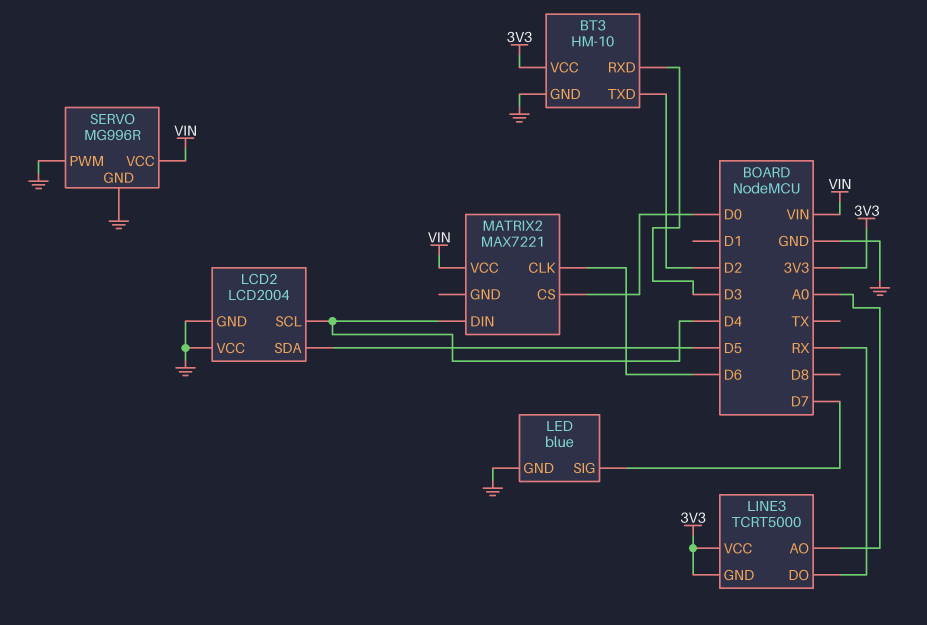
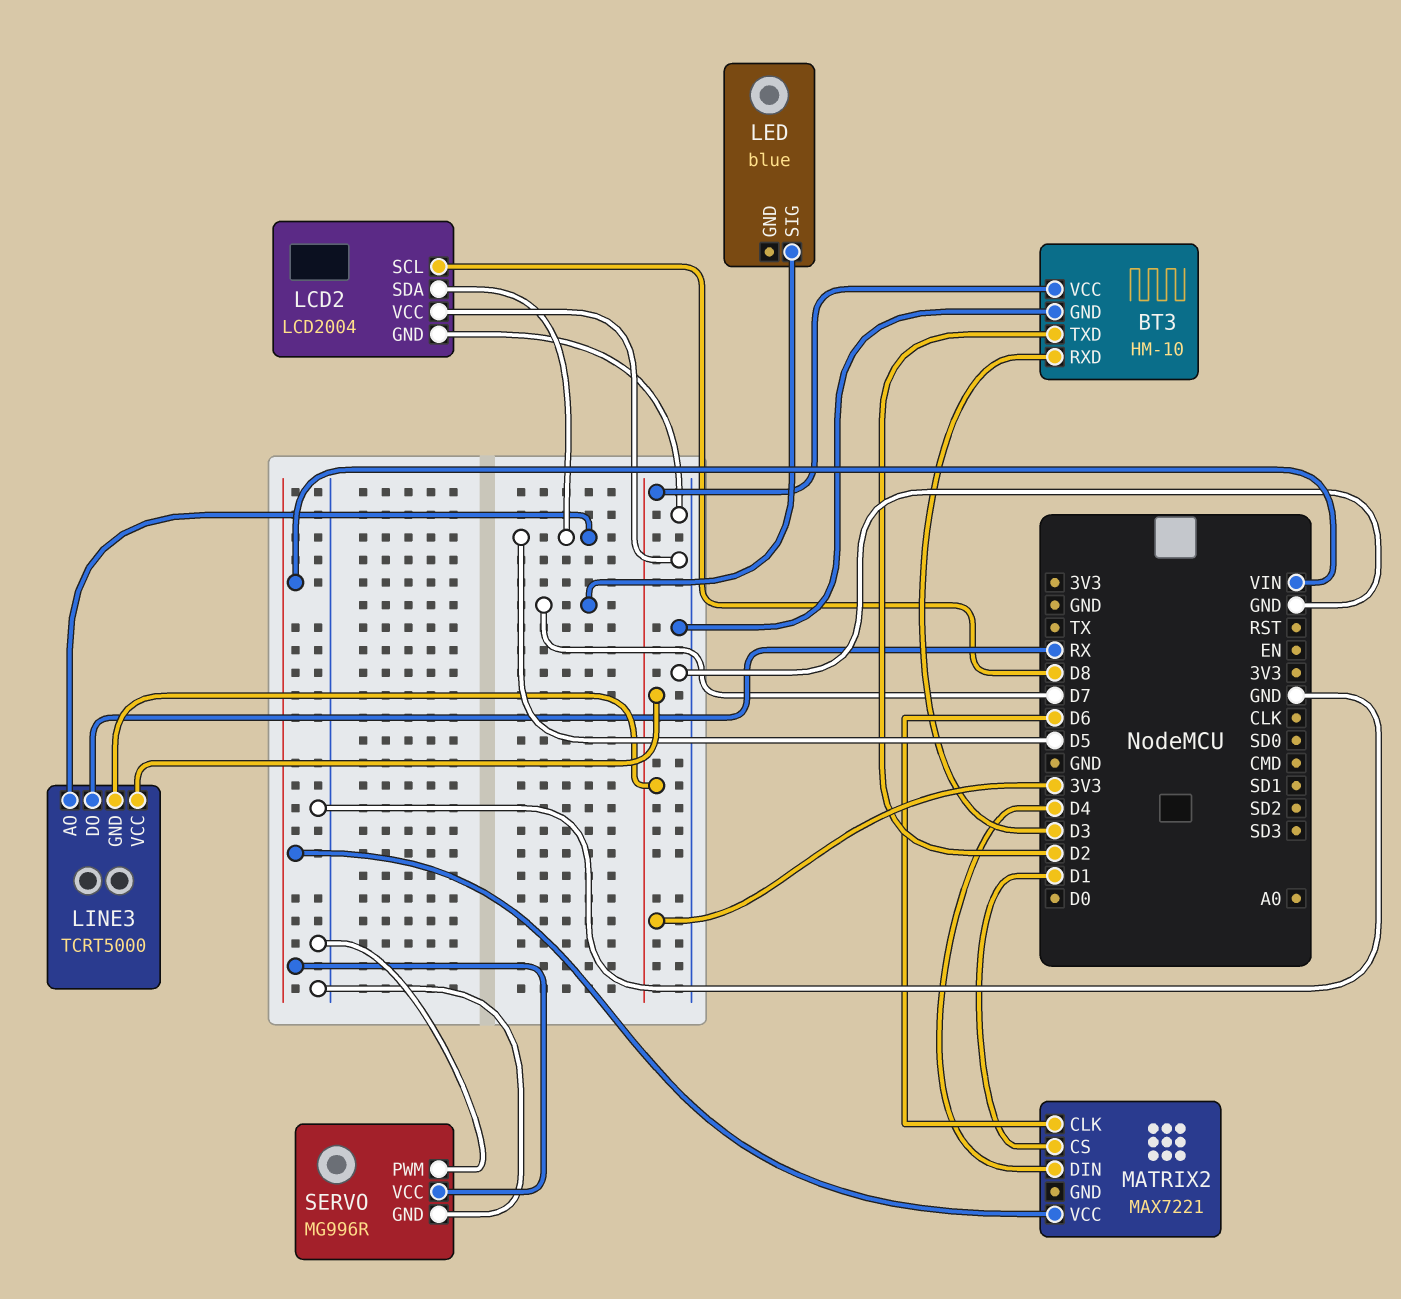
LCD2 pin SCL: D4 -> D8
LED pin GND: GND -> none
LINE3 pin AO: A0 -> D5
MATRIX2 pin CS: D0 -> D1

